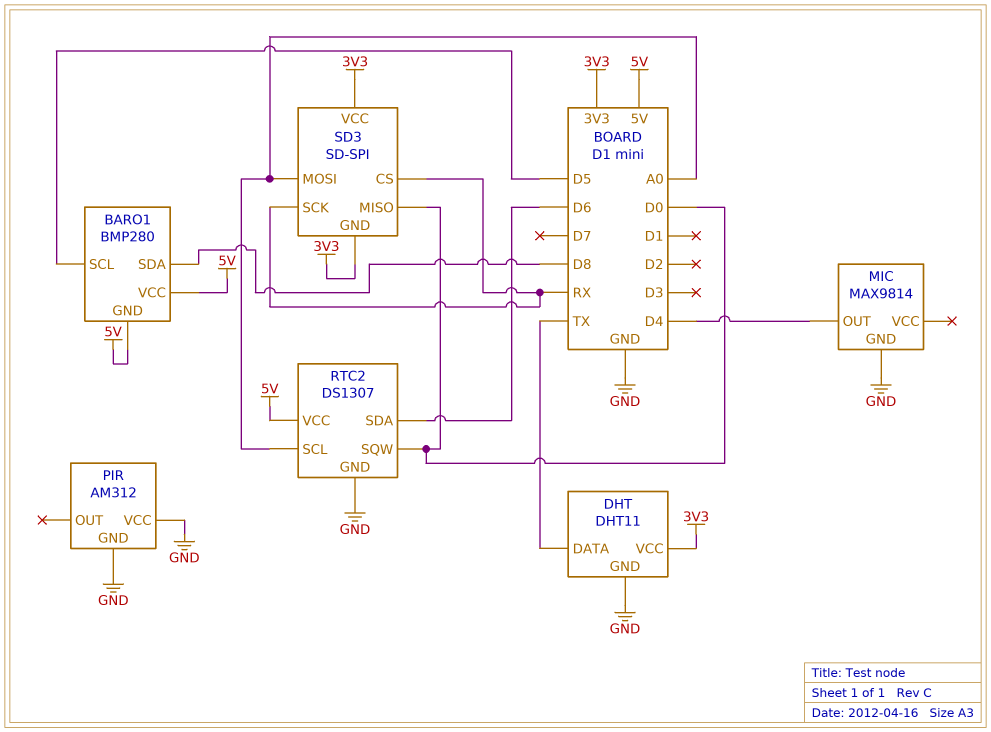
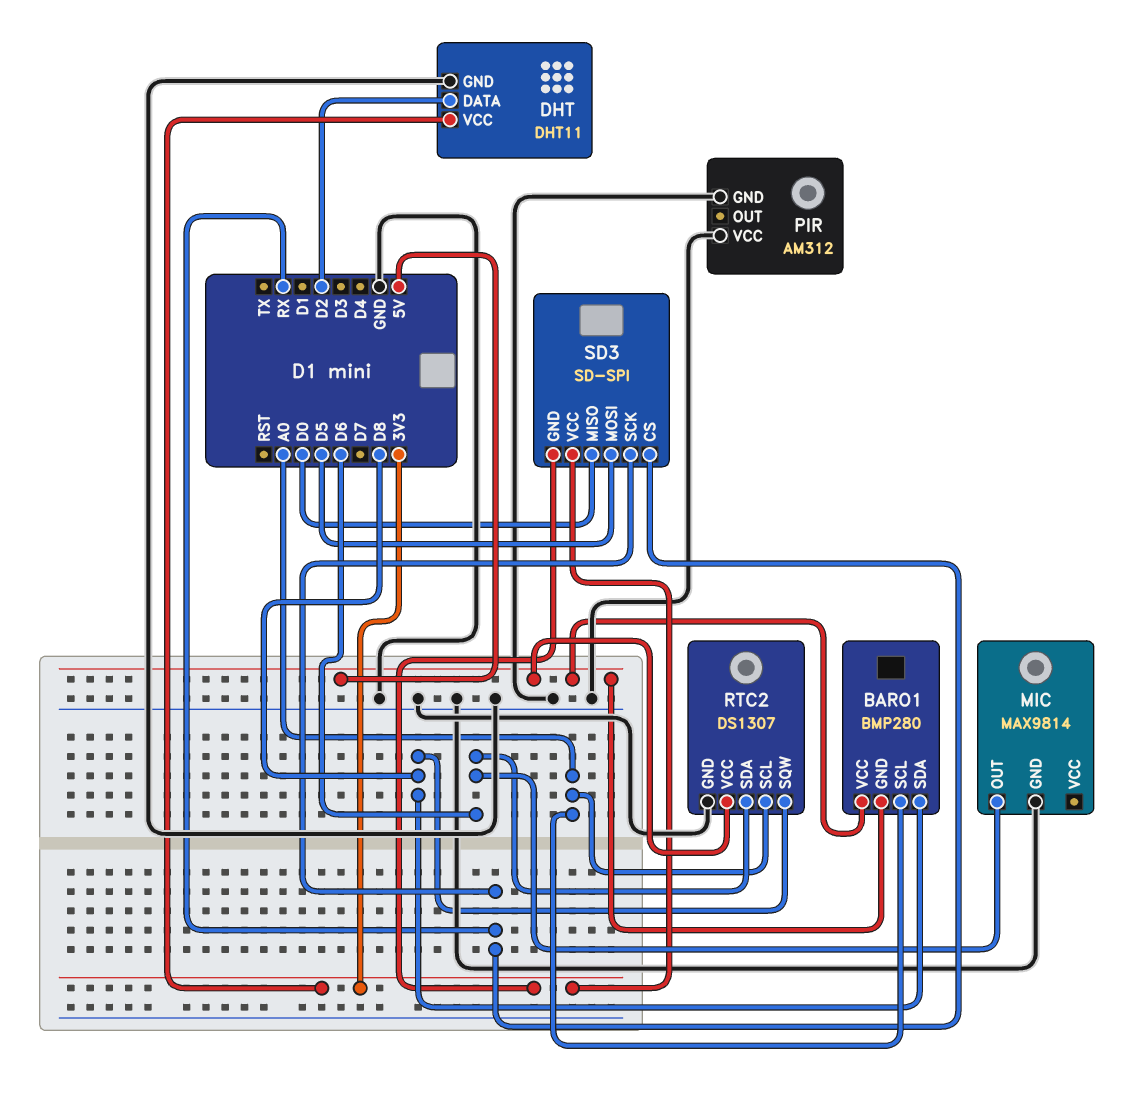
BARO1 pin SCL: D5 -> A0
DHT pin DATA: TX -> D2
MIC pin OUT: D4 -> D6
RTC2 pin SQW: D0 -> D8
SD3 pin MOSI: A0 -> D5

